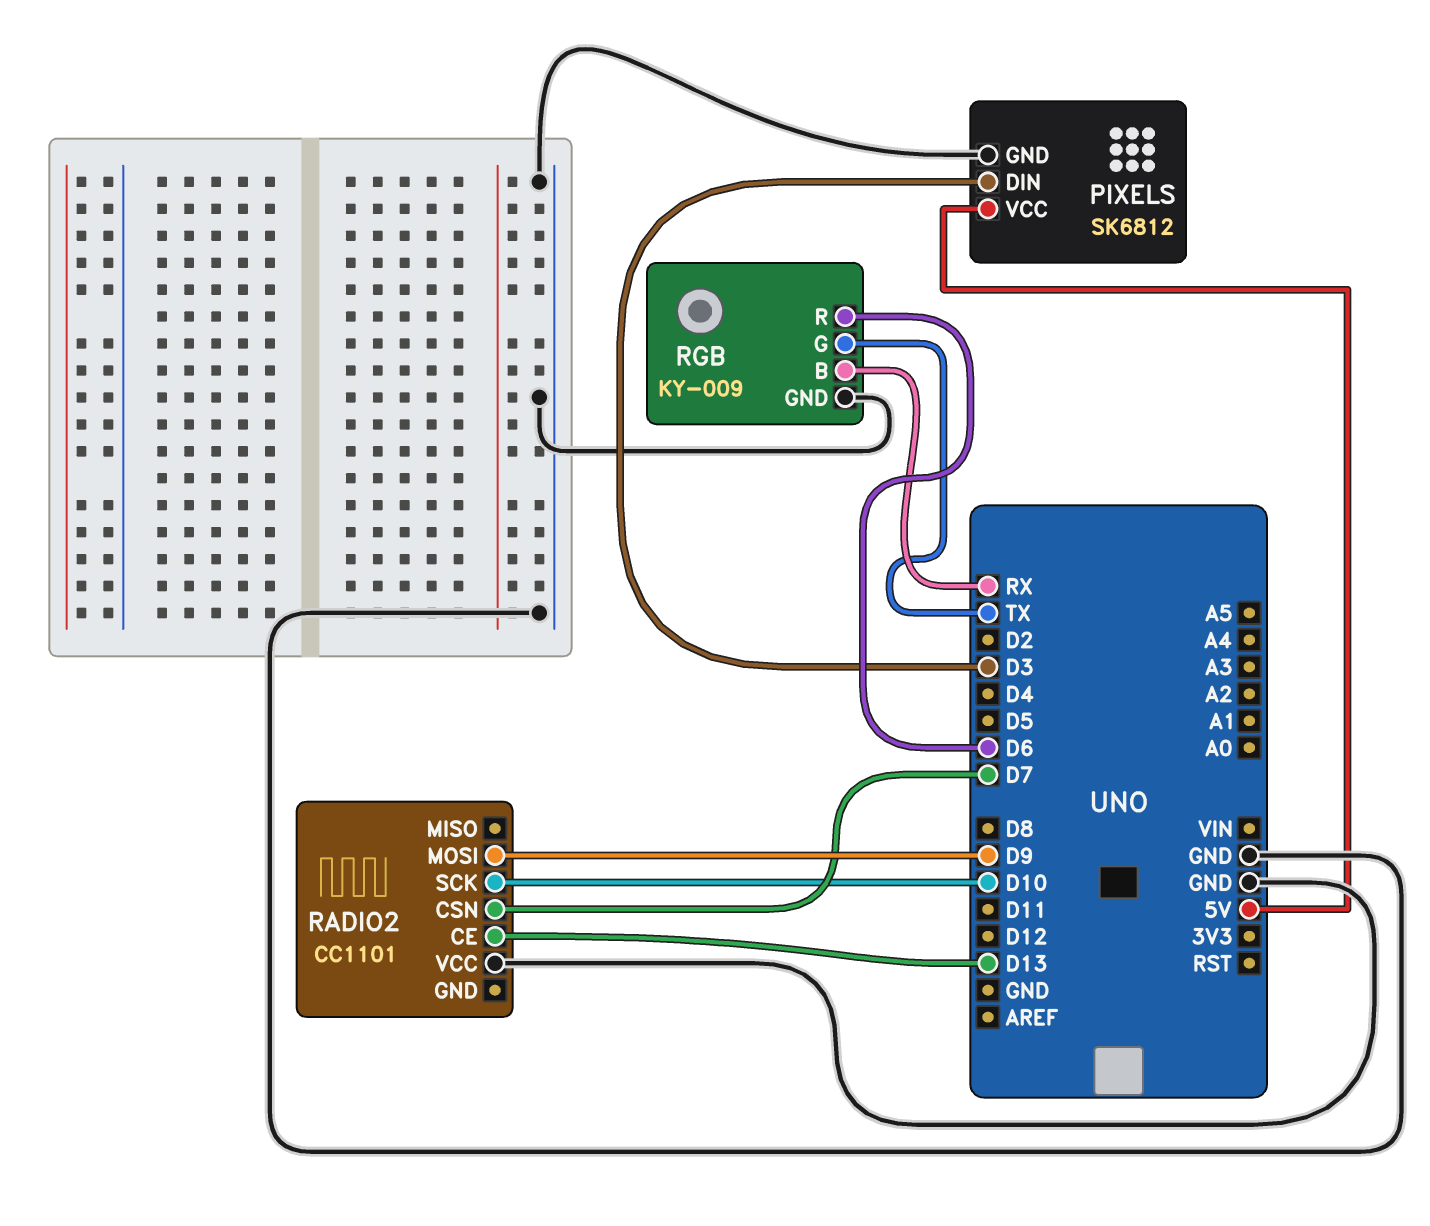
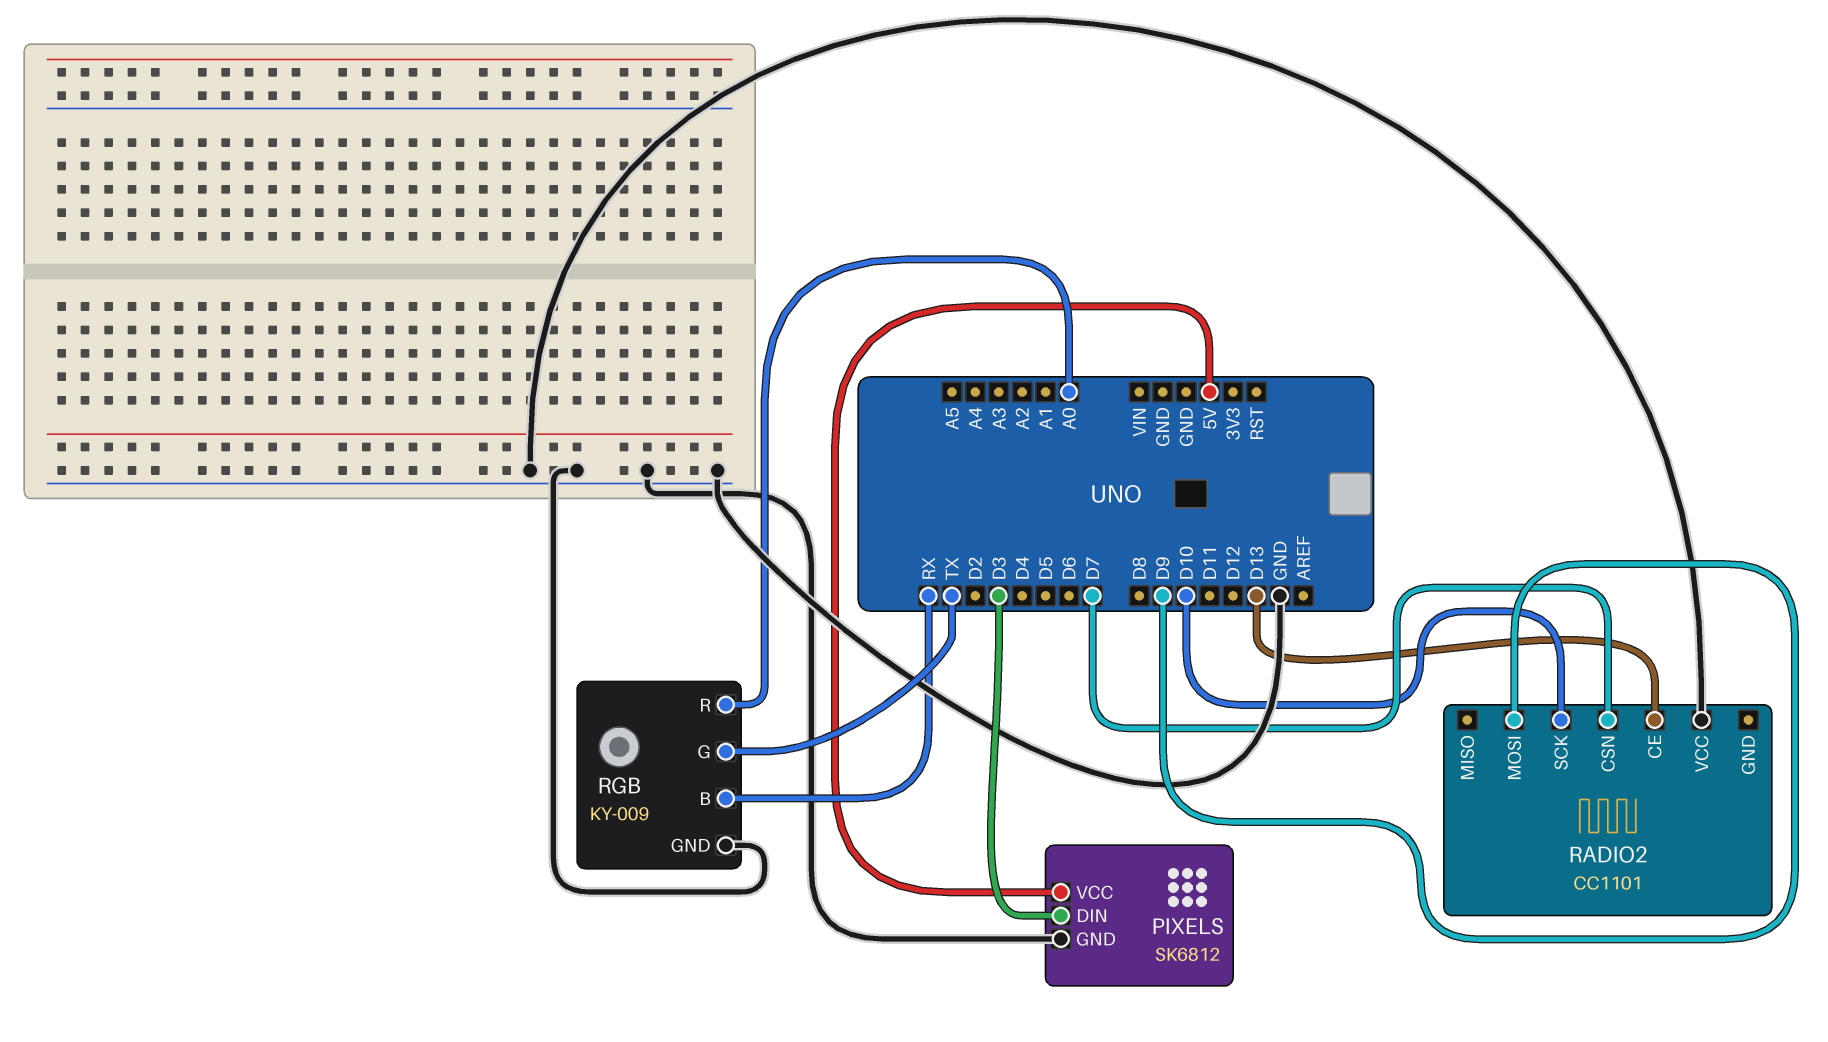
RGB pin R: D6 -> A0

